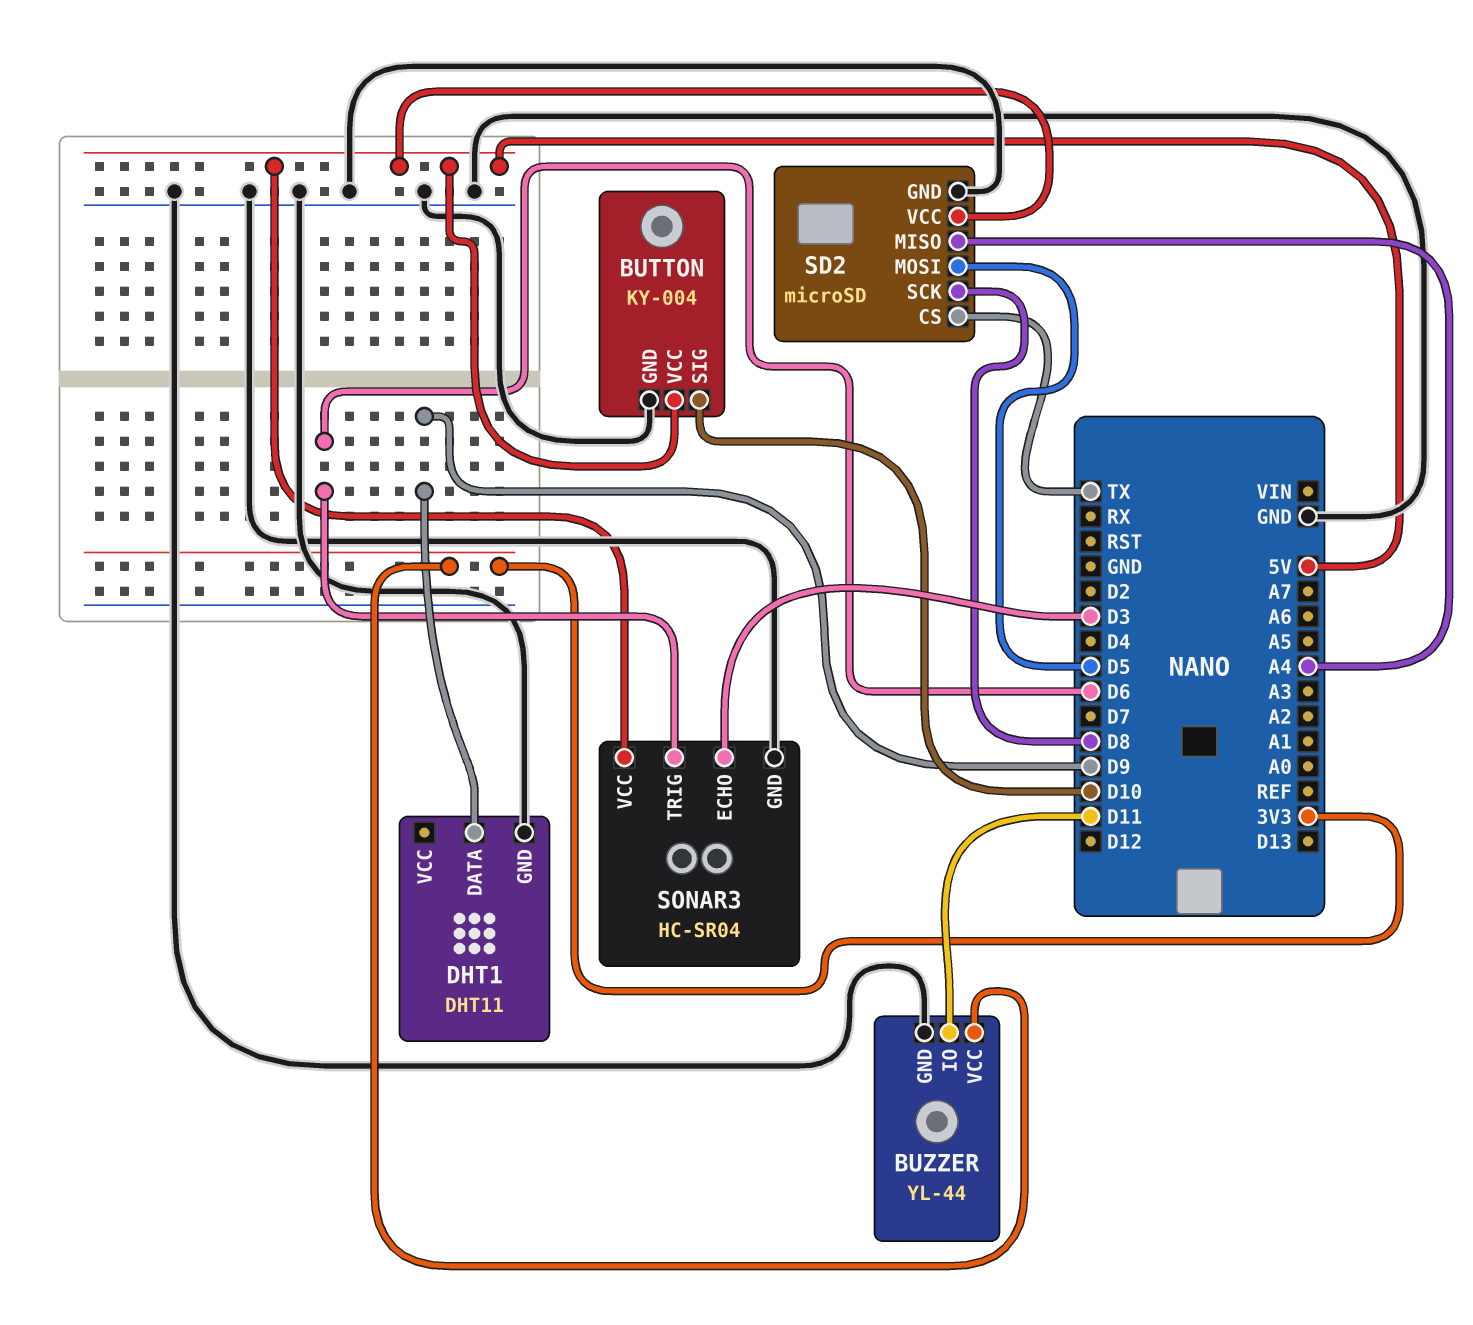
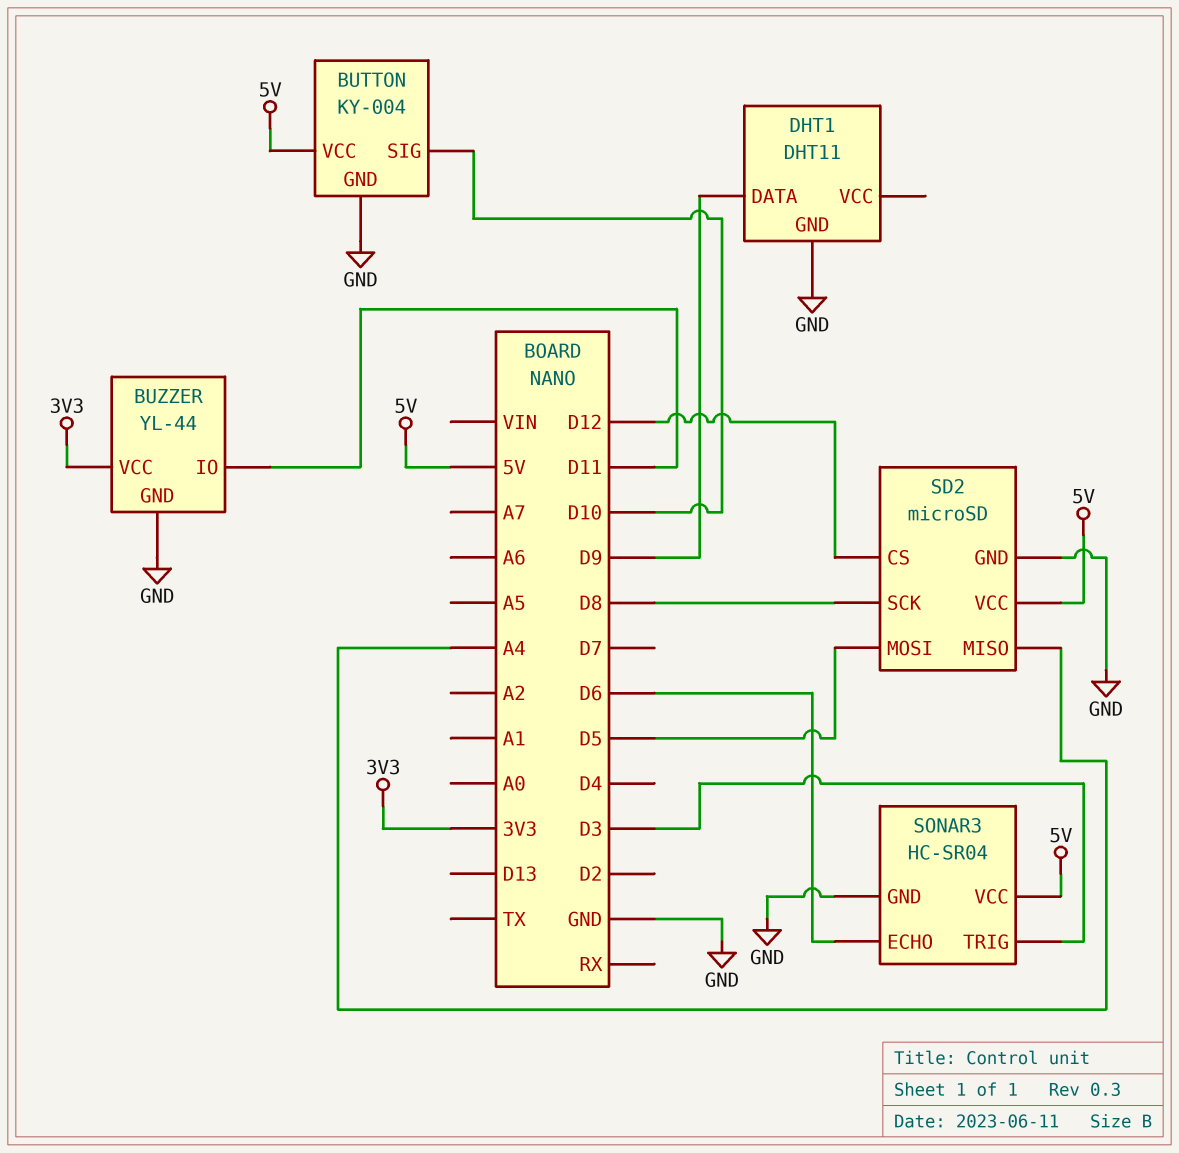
SD2 pin CS: TX -> D12
SONAR3 pin ECHO: D3 -> D6
SONAR3 pin TRIG: D6 -> D3

